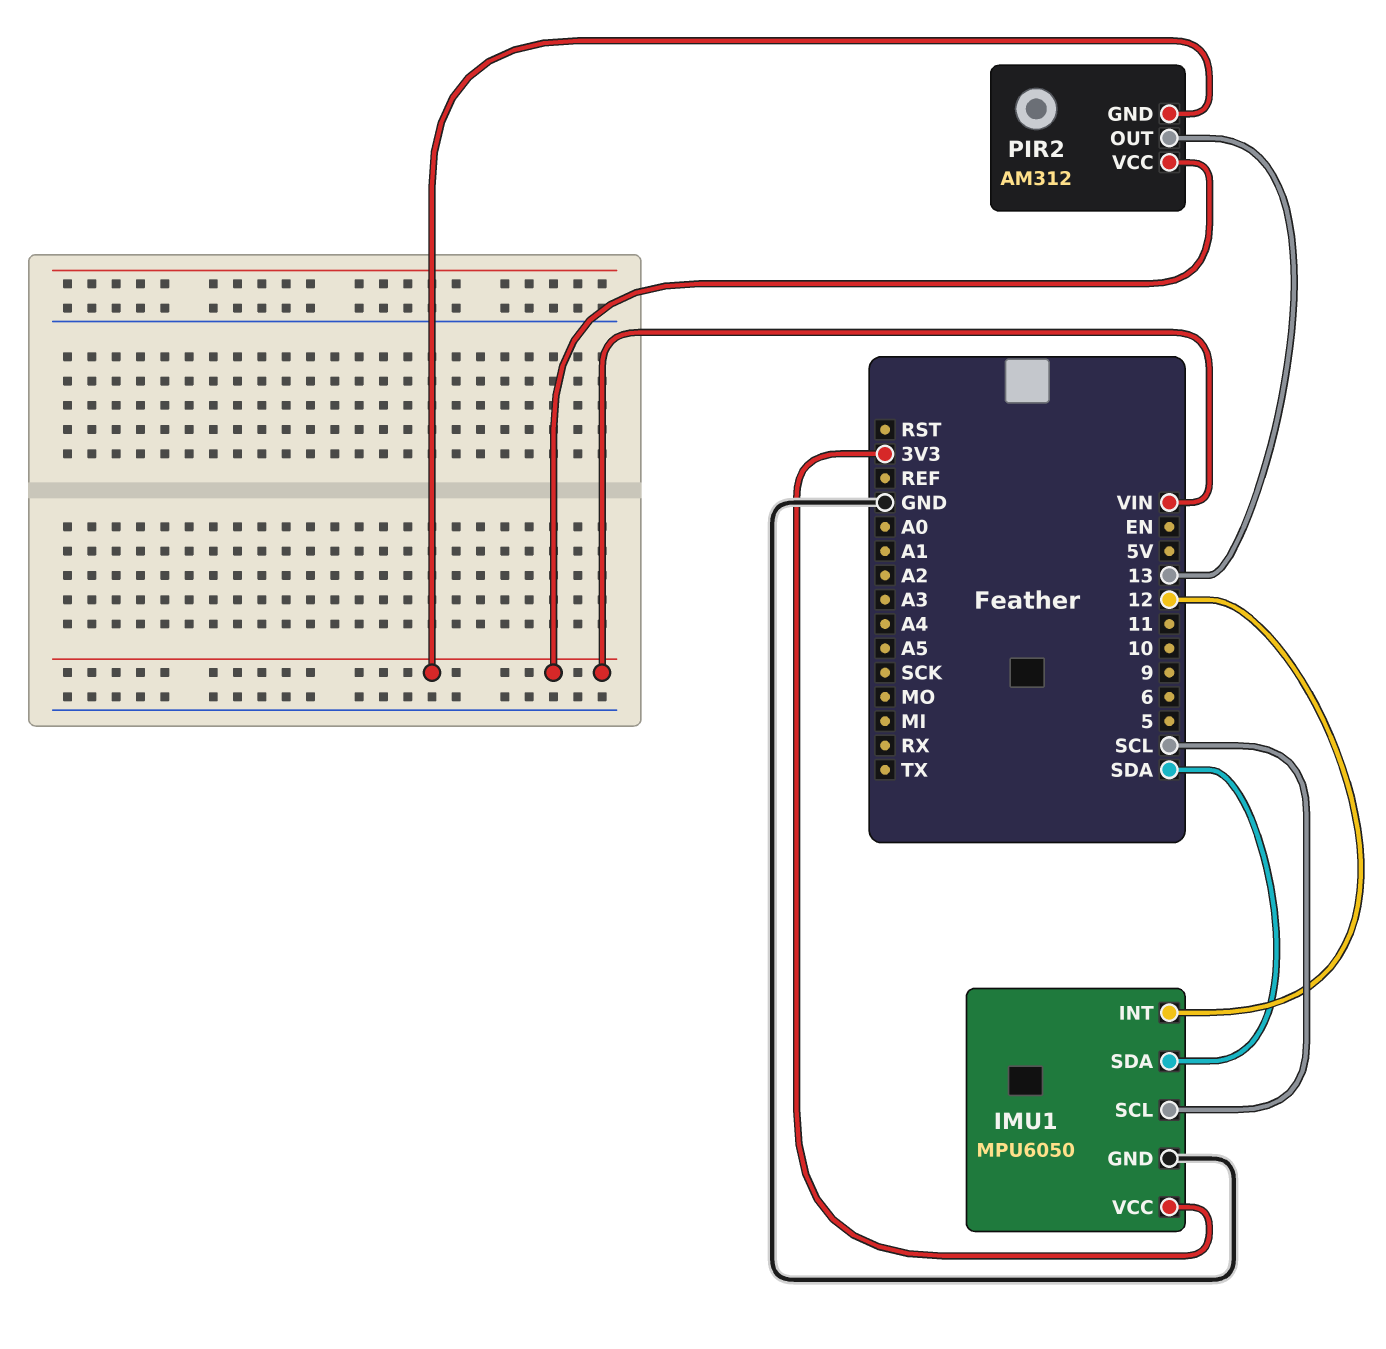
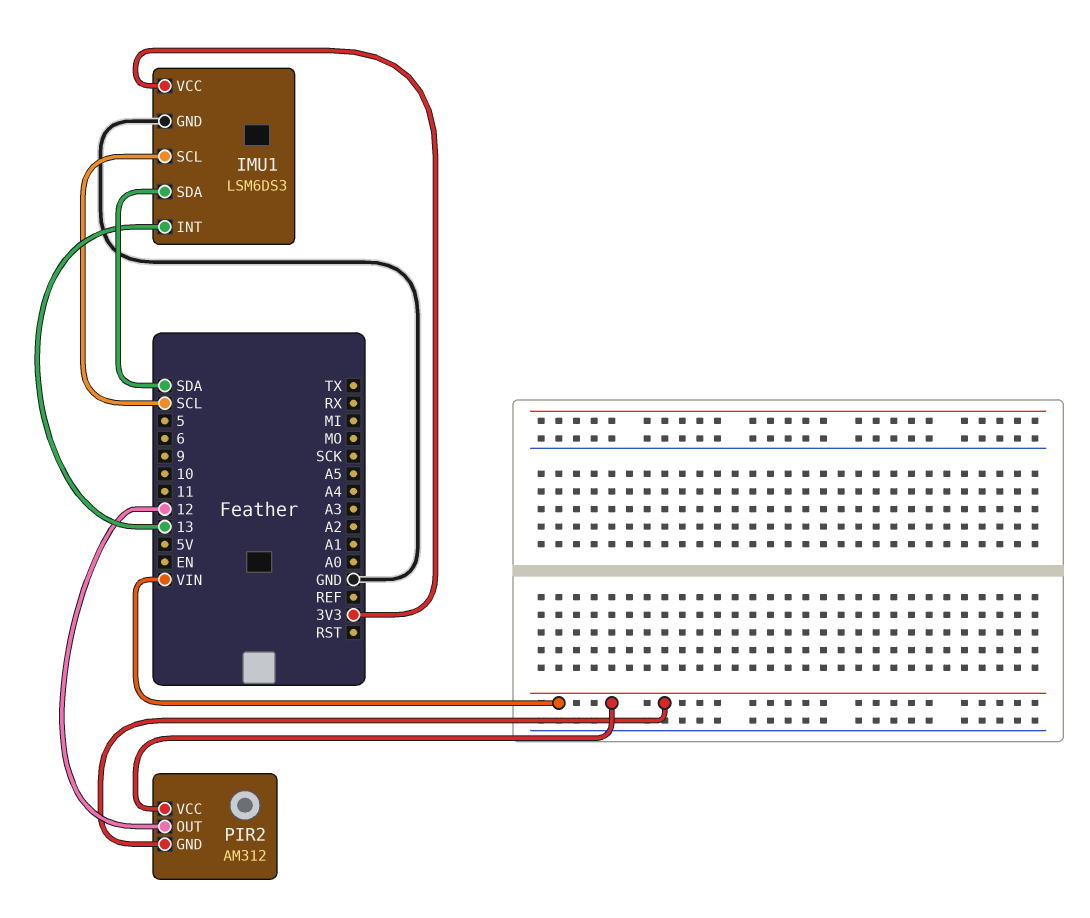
IMU1: MPU6050 -> LSM6DS3
IMU1 pin INT: 12 -> 13
PIR2 pin OUT: 13 -> 12

